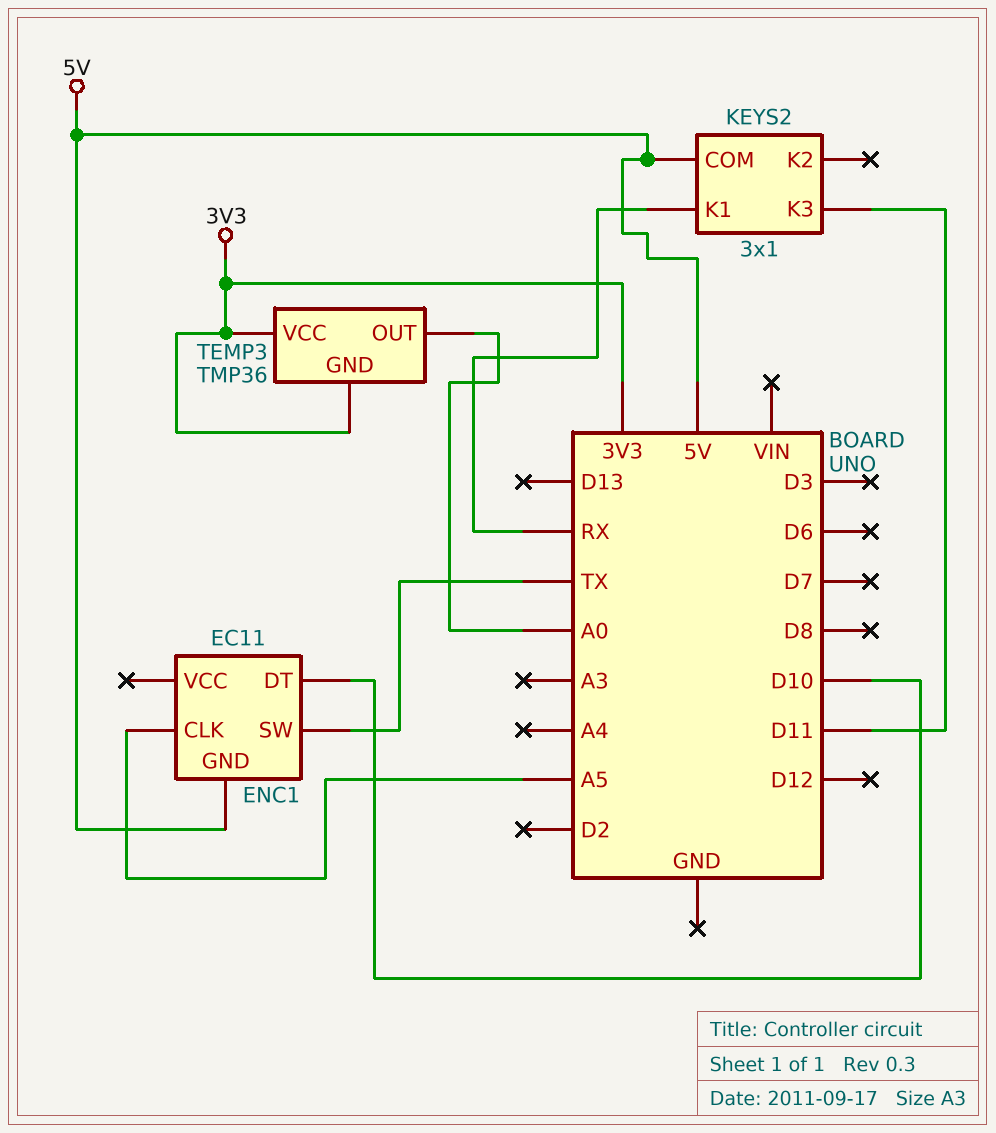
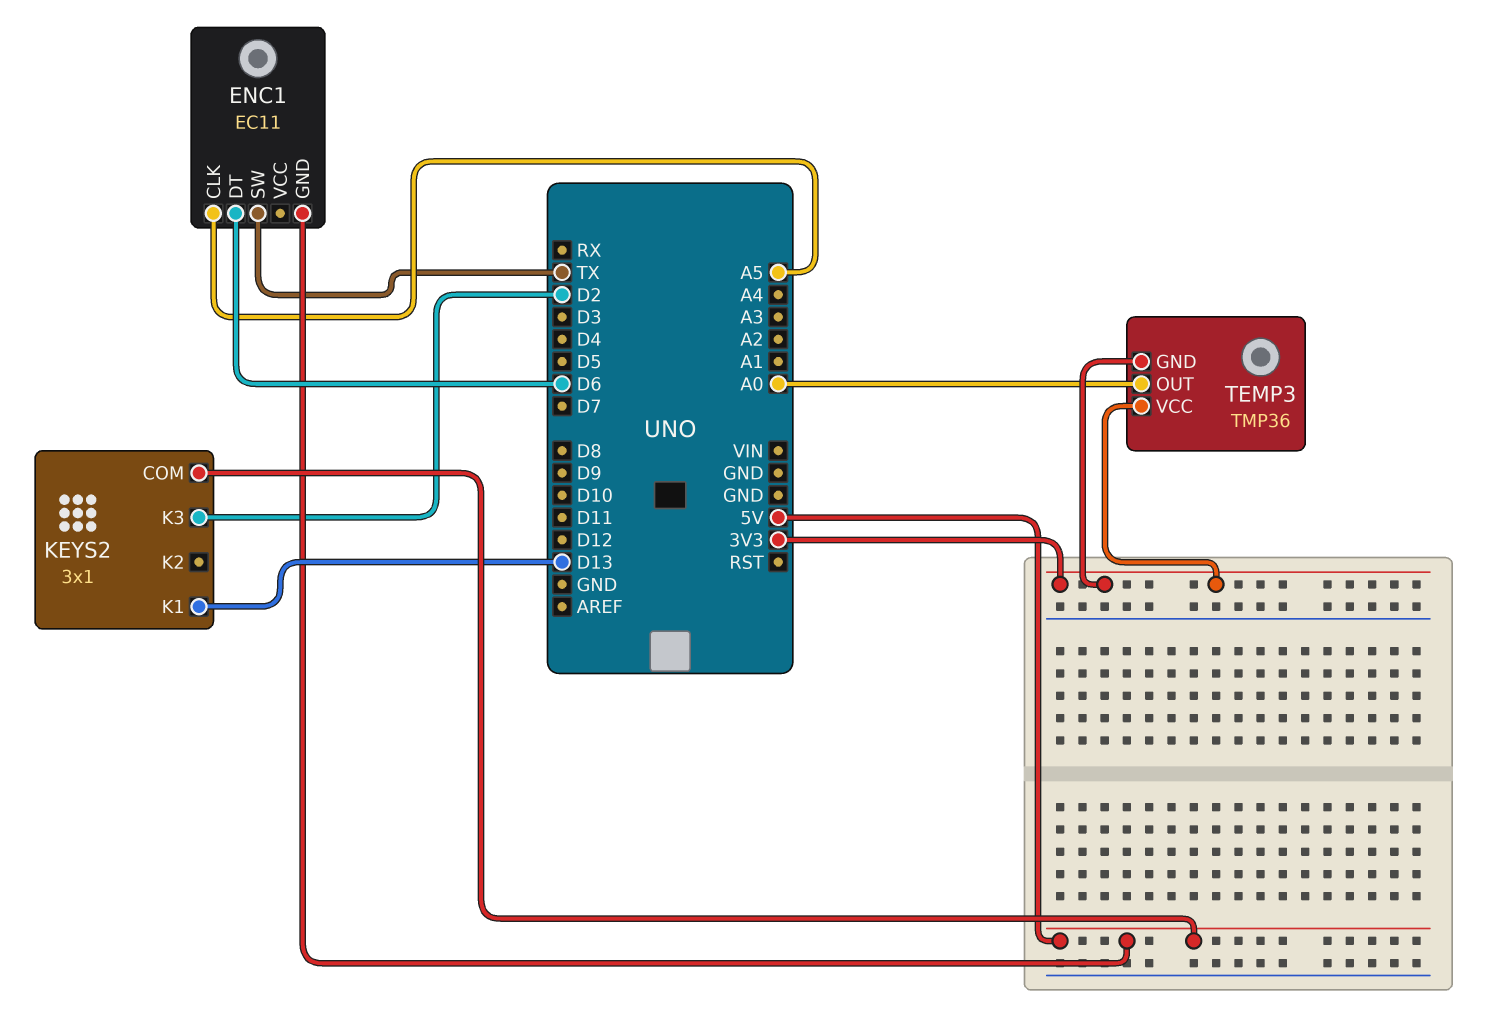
ENC1 pin DT: D10 -> D6
KEYS2 pin K1: RX -> D13
KEYS2 pin K3: D11 -> D2

